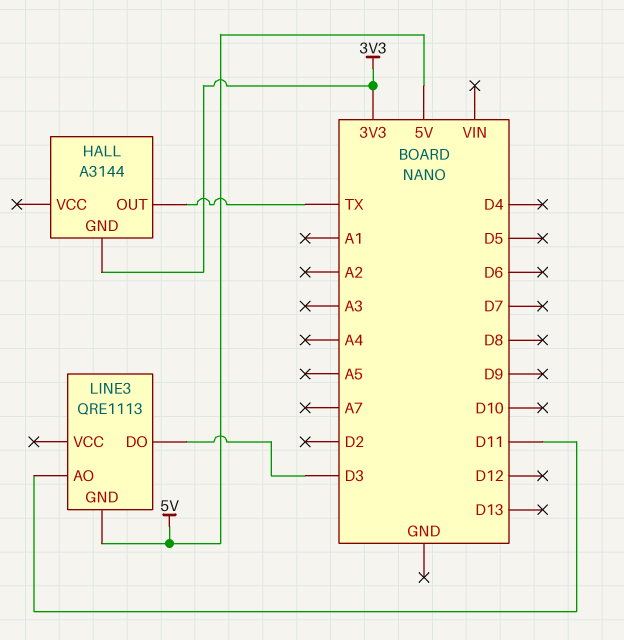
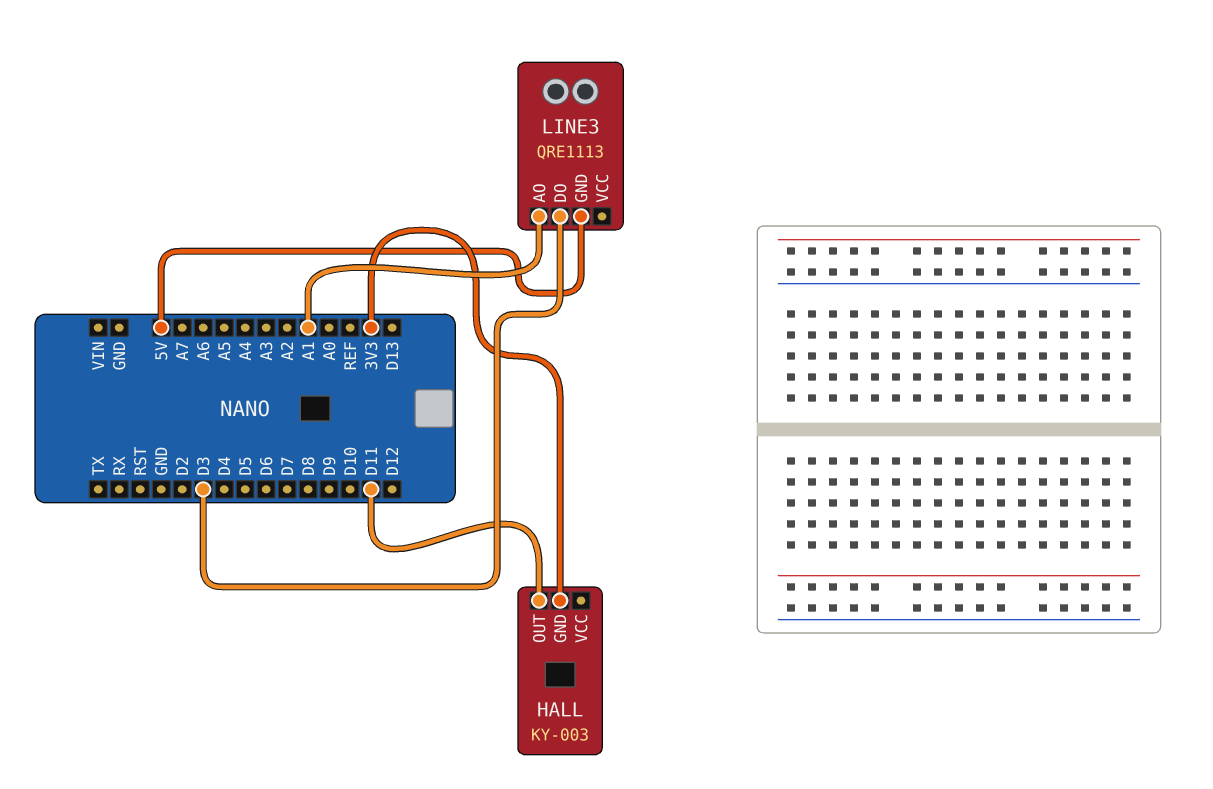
HALL: A3144 -> KY-003
HALL pin OUT: TX -> D11
LINE3 pin AO: D11 -> A1

